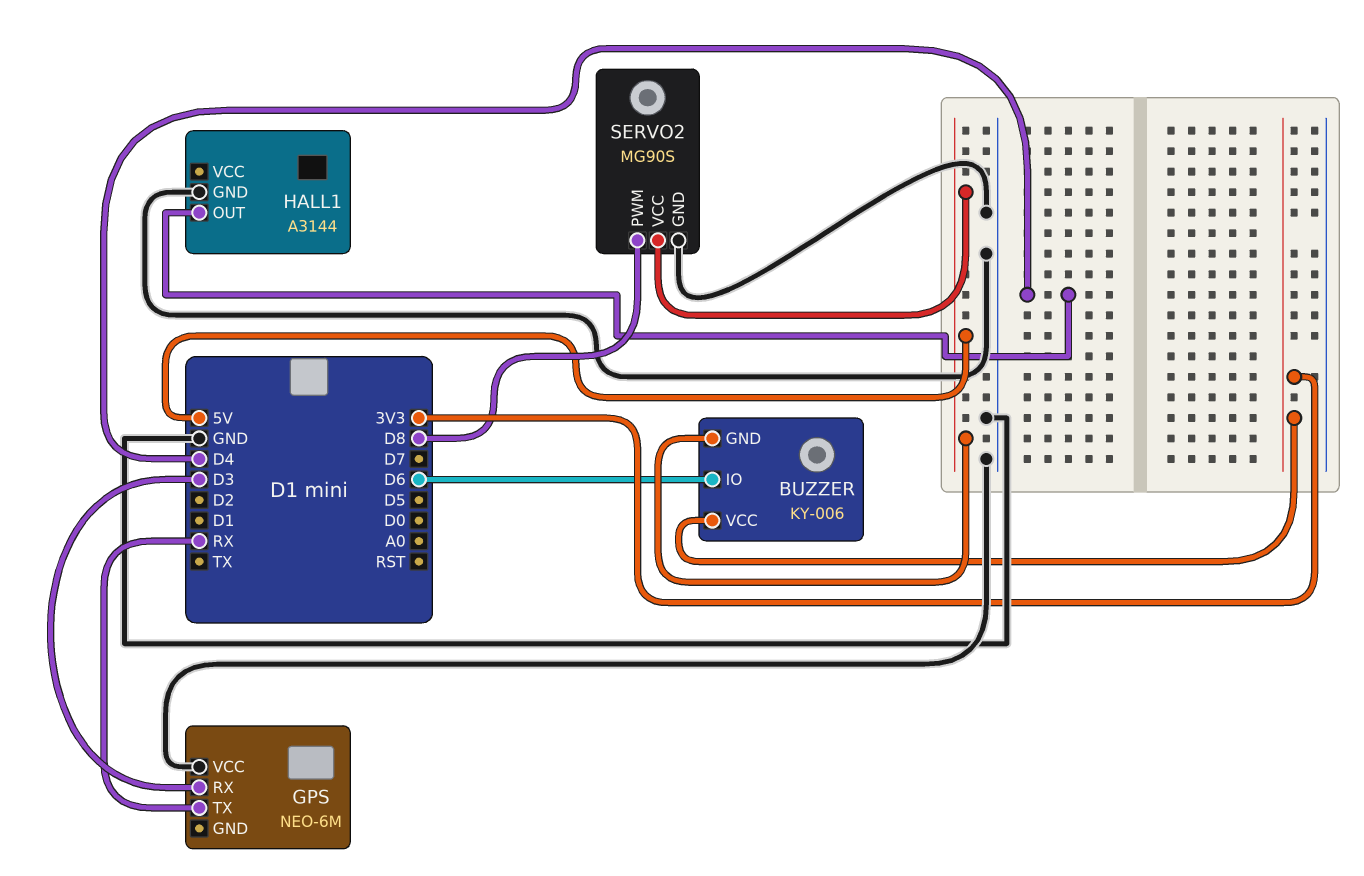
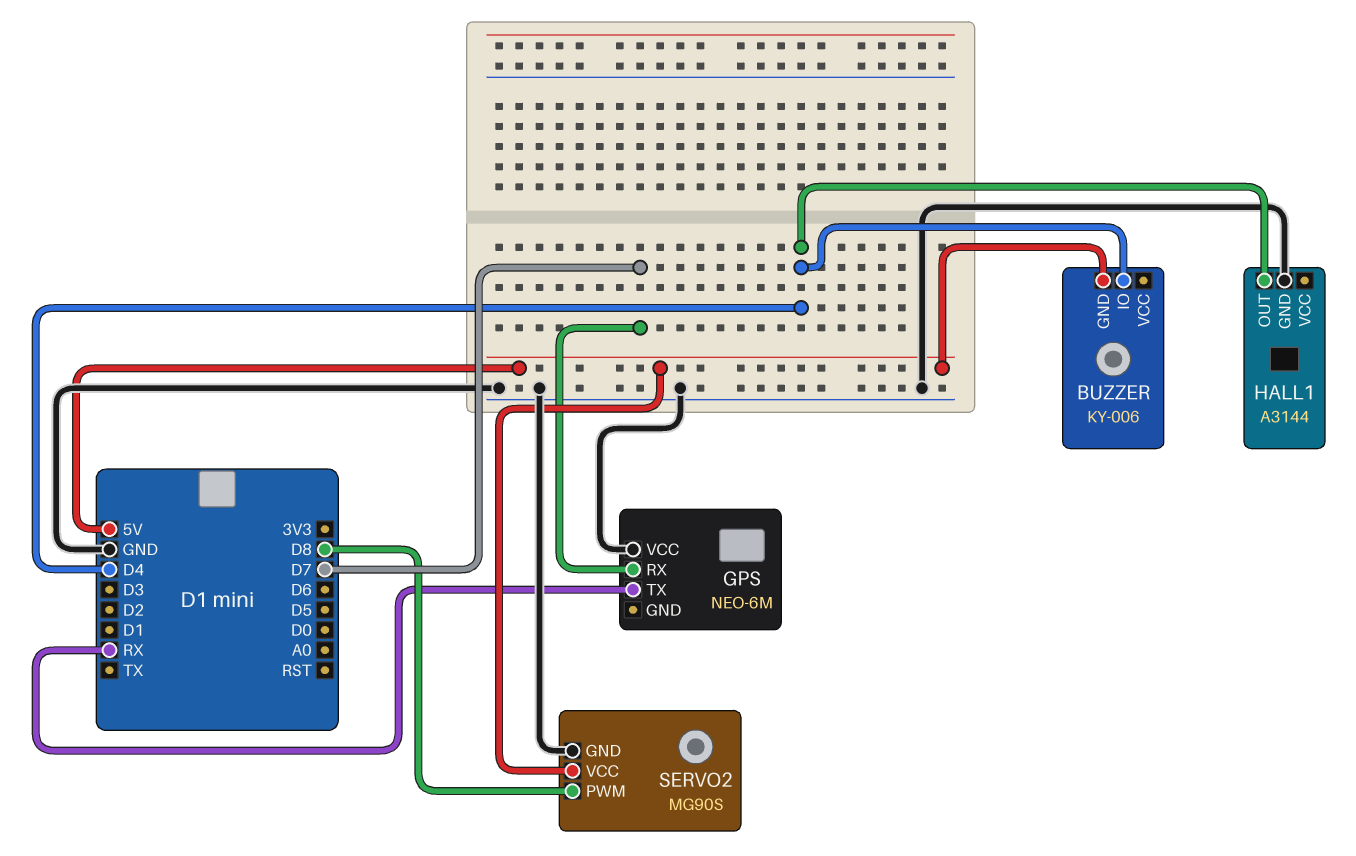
BUZZER pin IO: D6 -> D4
BUZZER pin VCC: 3V3 -> none
GPS pin RX: D3 -> D7

